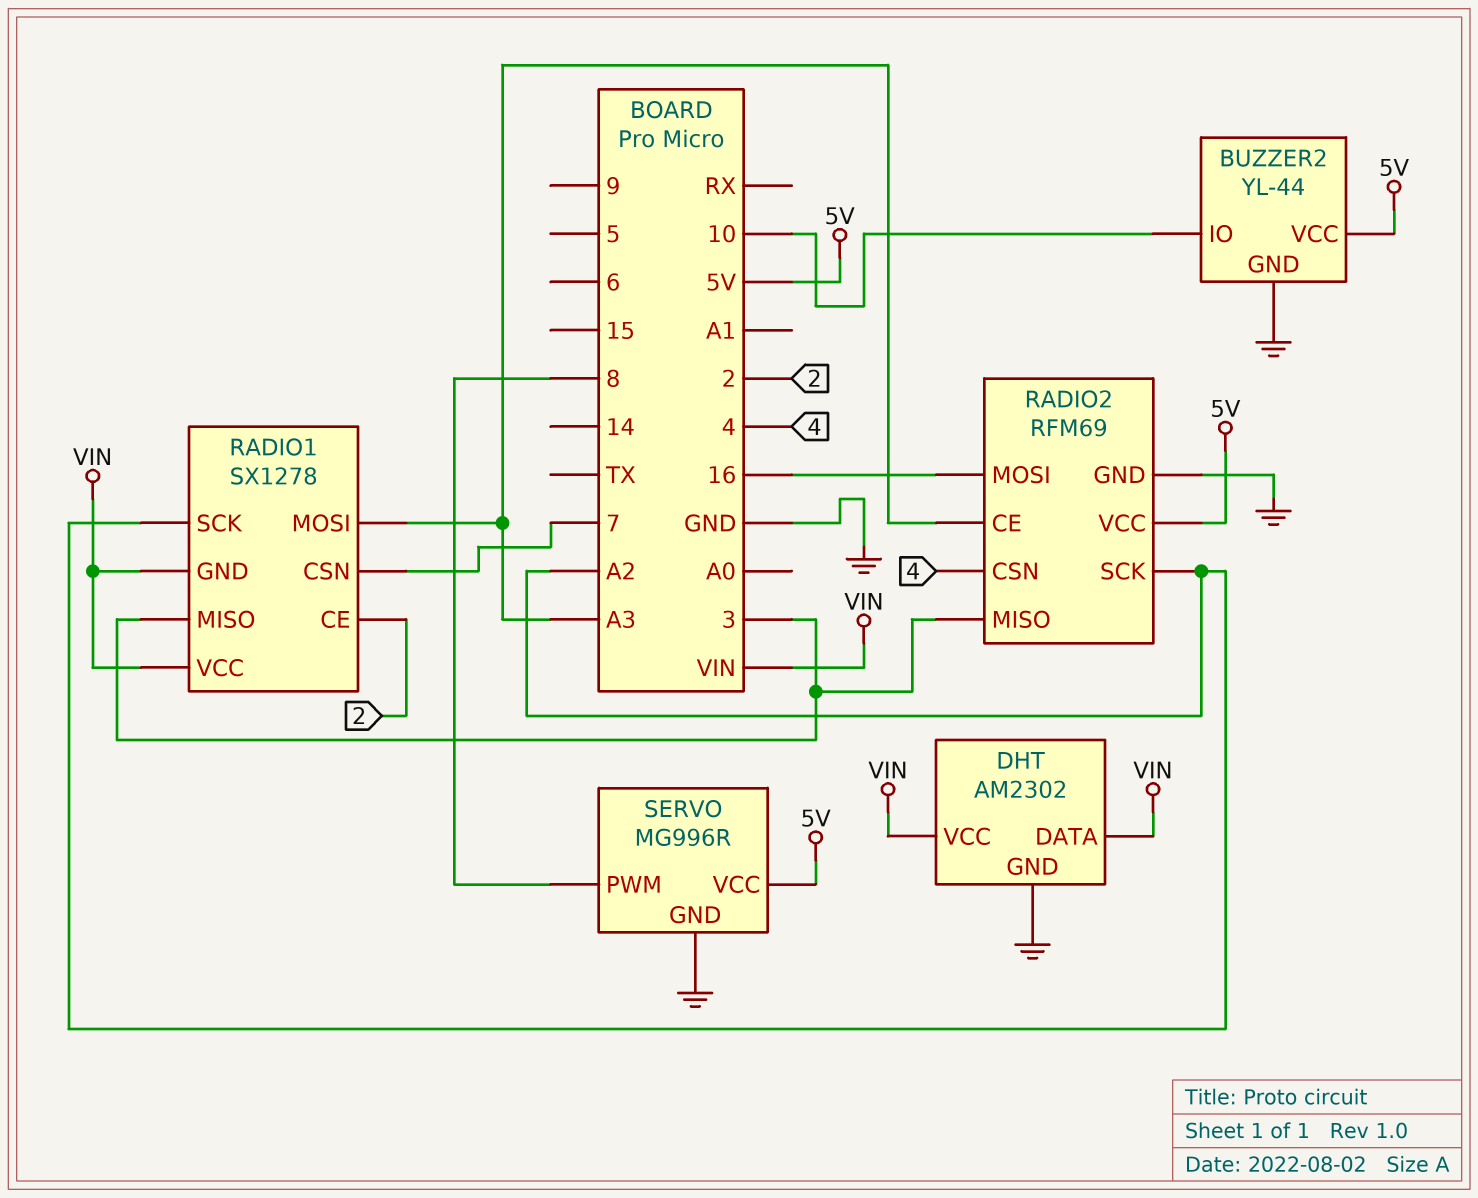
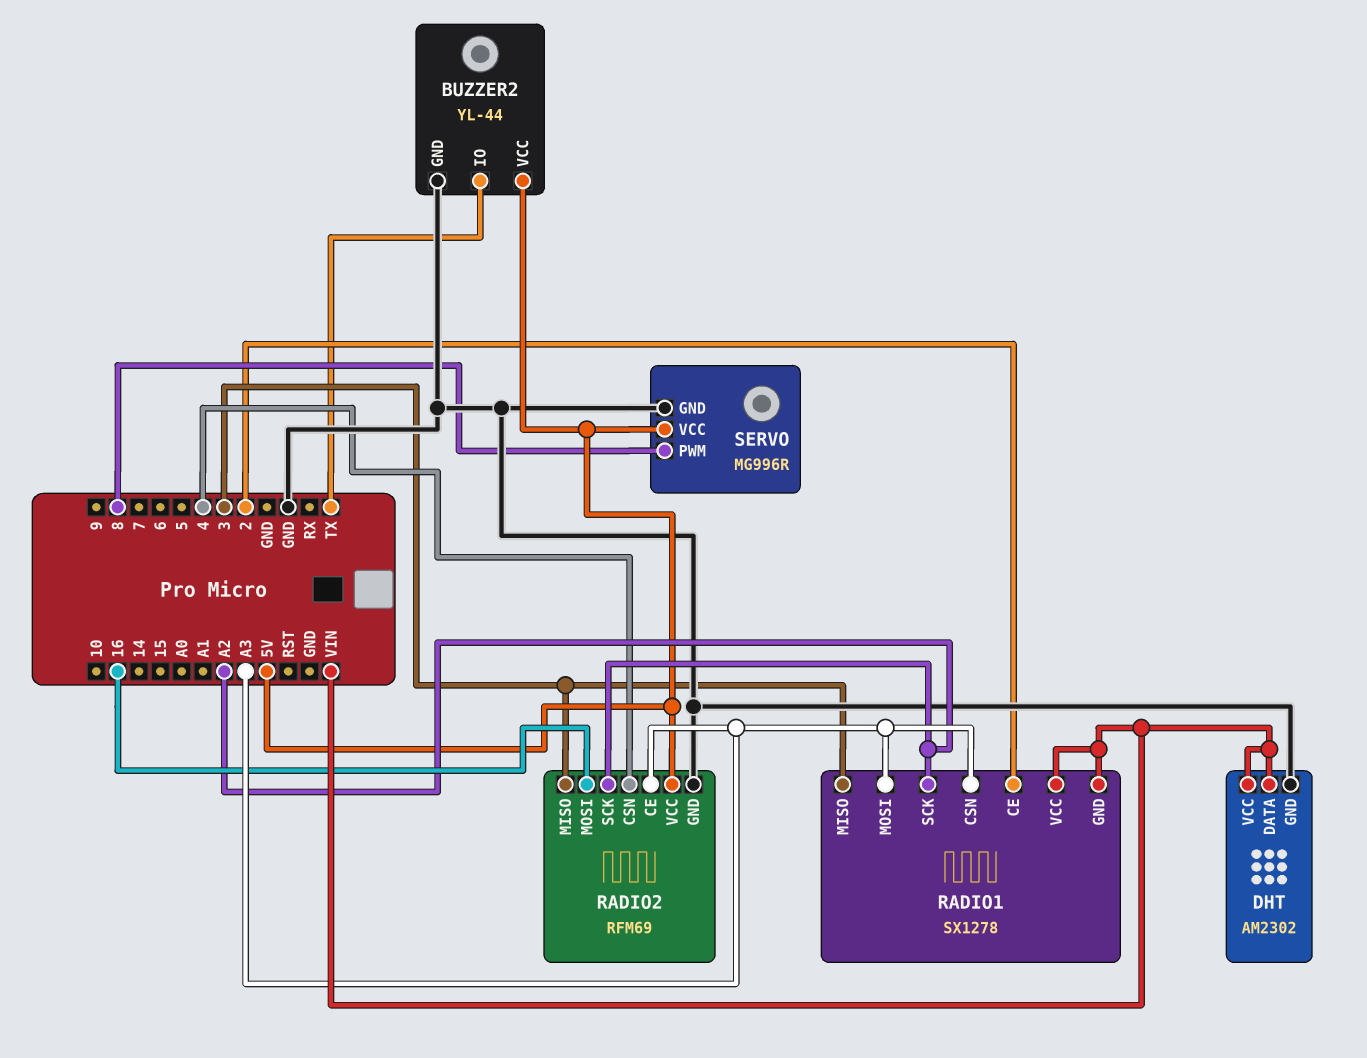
BUZZER2 pin IO: 10 -> TX
RADIO1 pin CSN: 7 -> A3

